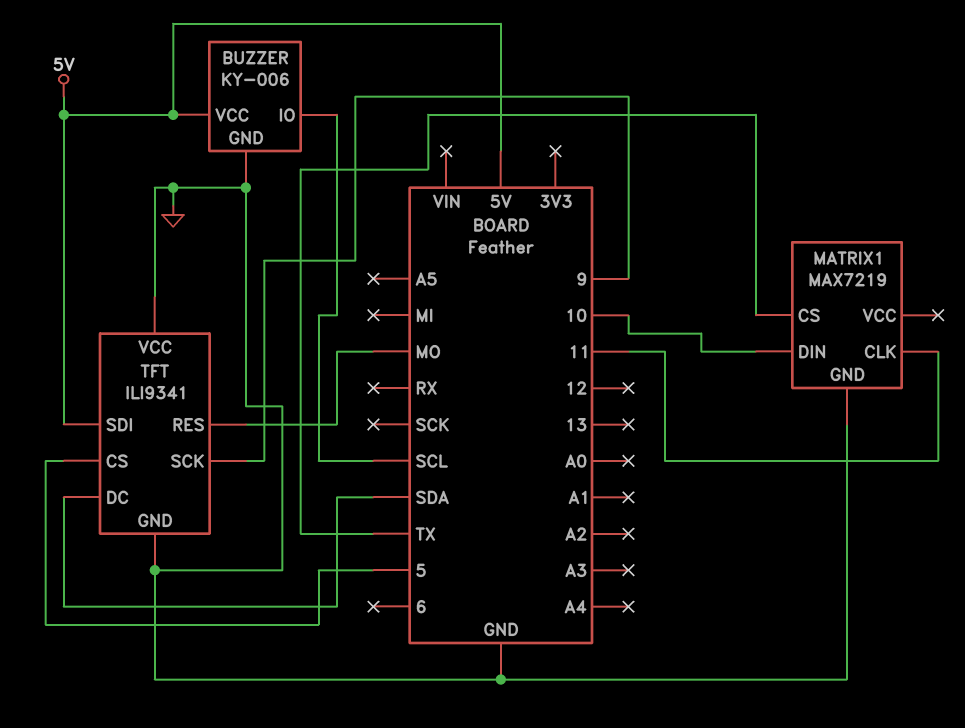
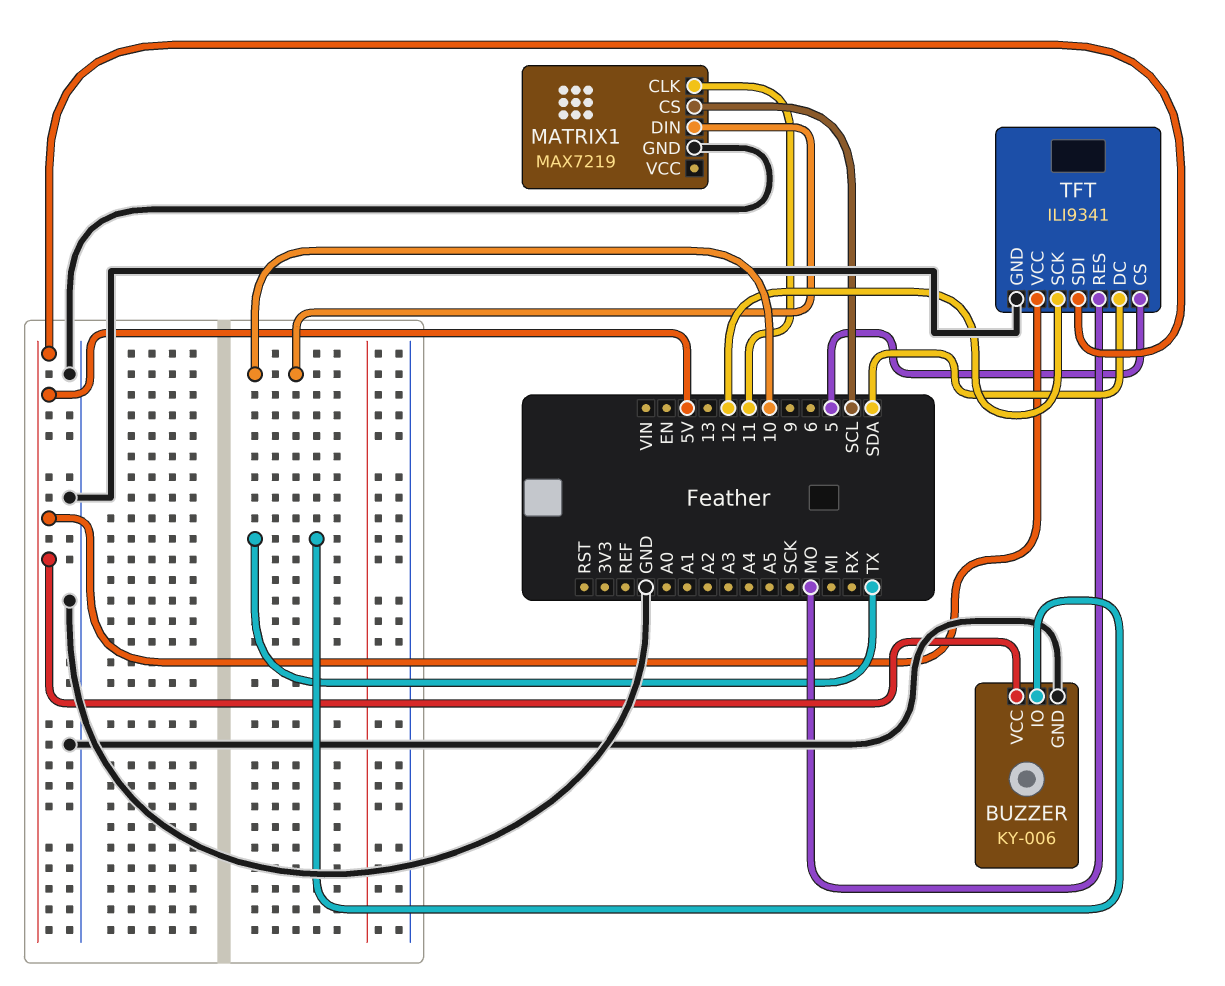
BUZZER pin IO: SCL -> TX
MATRIX1 pin CS: TX -> SCL
TFT pin SCK: 9 -> 12
TFT pin VCC: GND -> 5V

